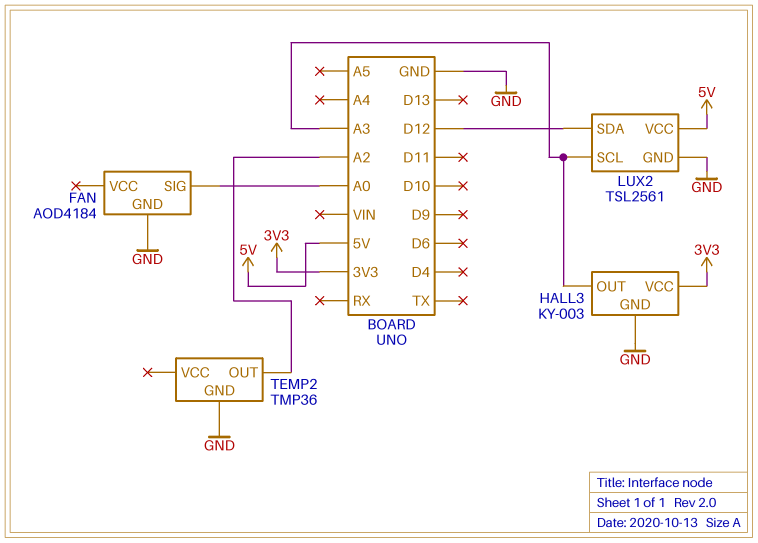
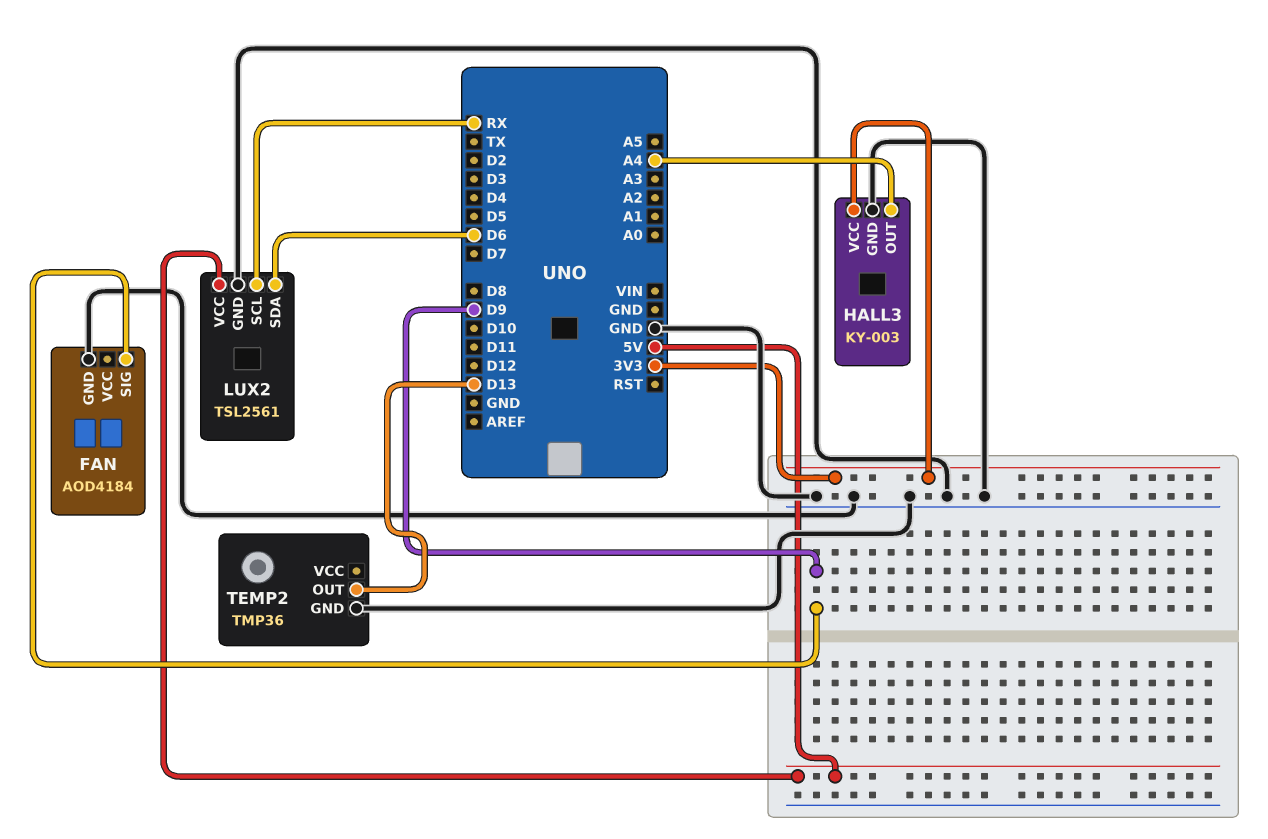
FAN pin SIG: A0 -> D9
HALL3 pin OUT: A3 -> A4
LUX2 pin SCL: A3 -> RX
LUX2 pin SDA: D12 -> D6
TEMP2 pin OUT: A2 -> D13

